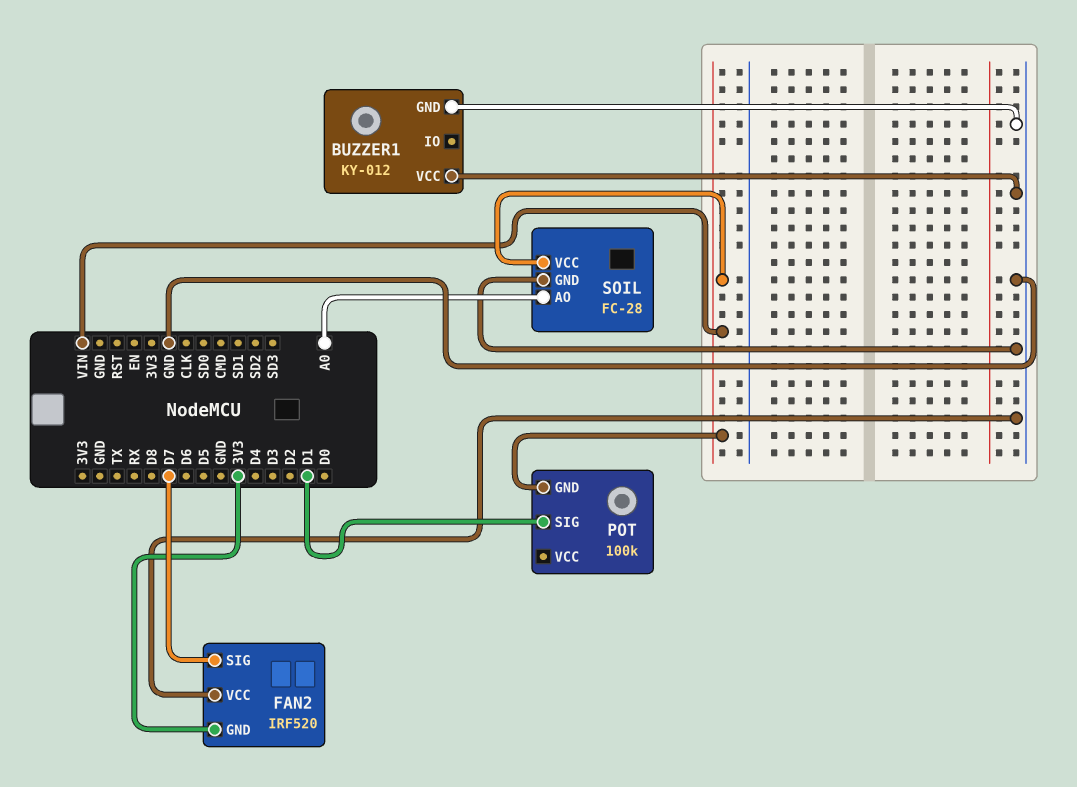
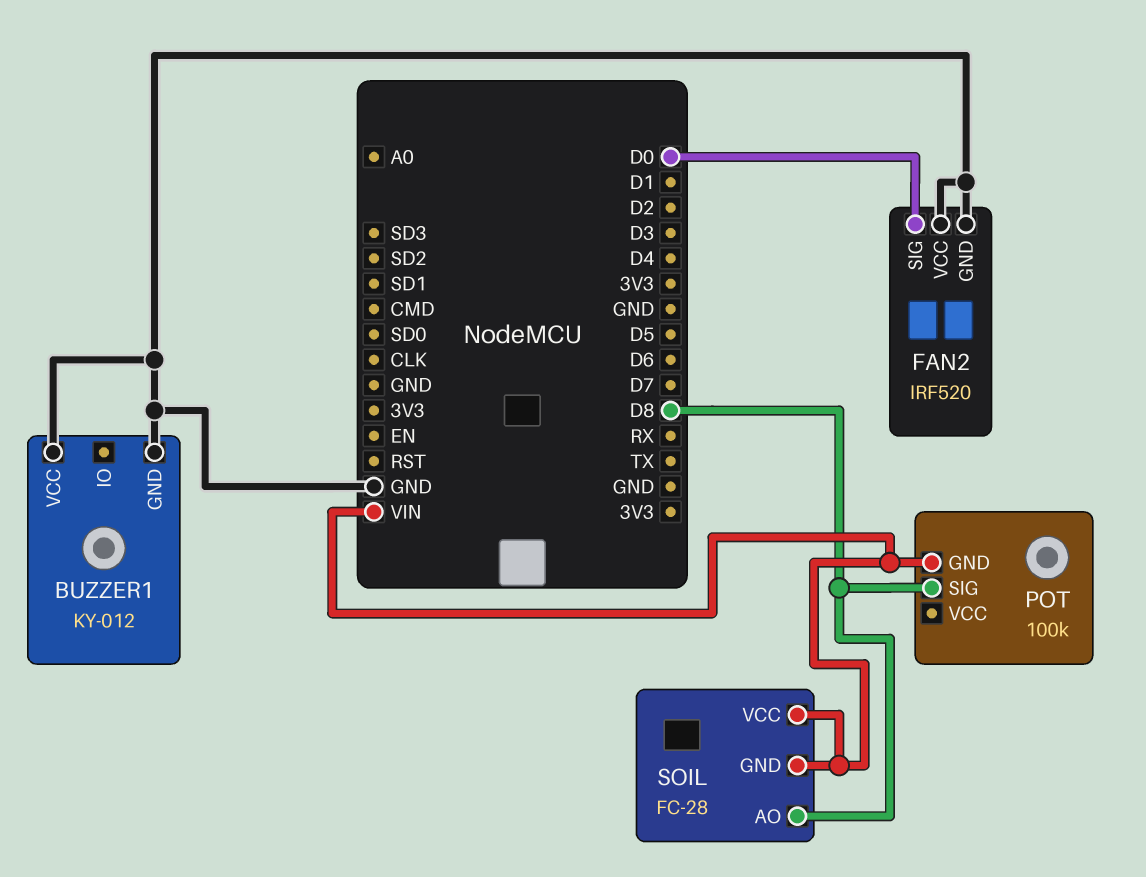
FAN2 pin GND: 3V3 -> GND
FAN2 pin SIG: D7 -> D0
POT pin SIG: D1 -> D8
SOIL pin AO: A0 -> D8
SOIL pin GND: GND -> VIN

